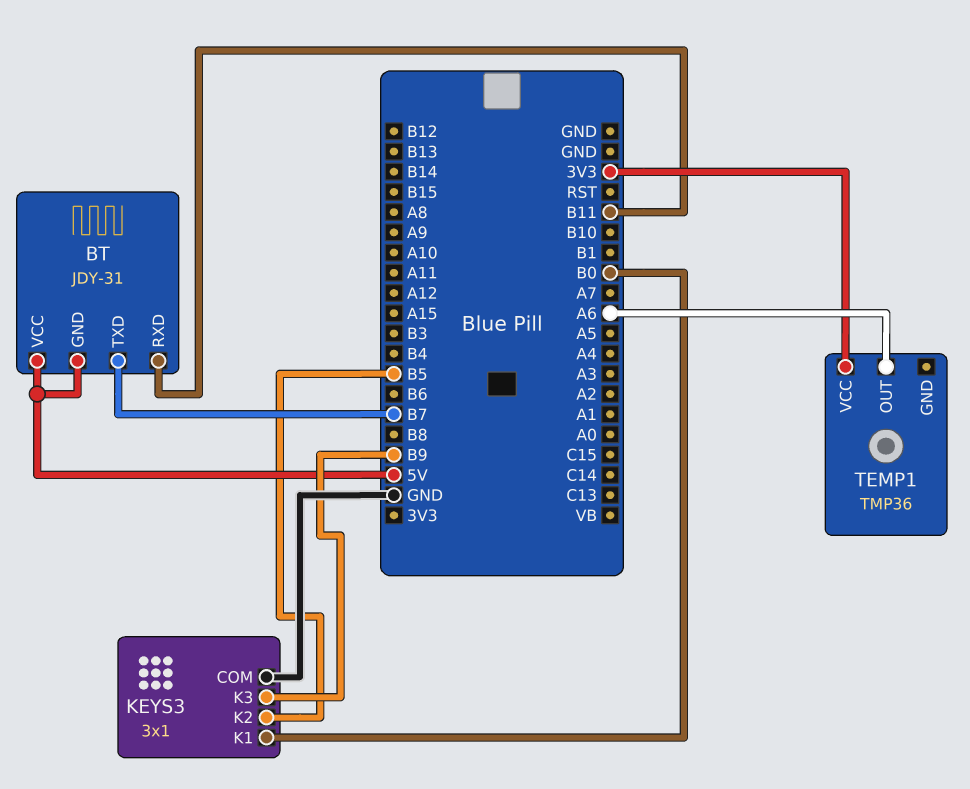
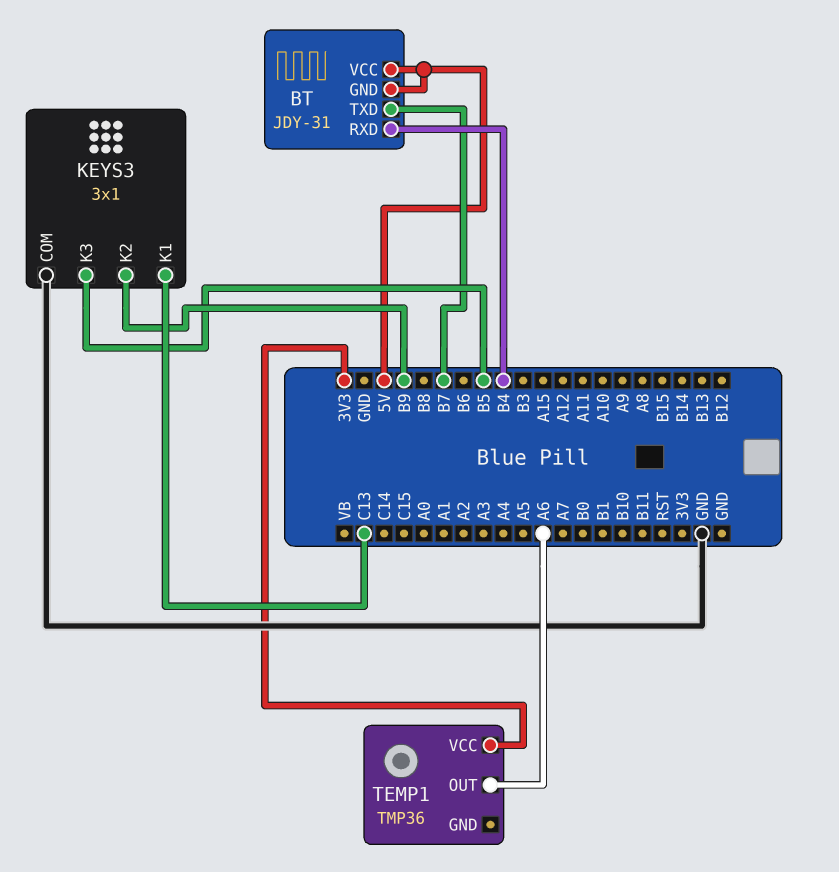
BT pin RXD: B11 -> B4
KEYS3 pin K1: B0 -> C13
KEYS3 pin K2: B5 -> B9
KEYS3 pin K3: B9 -> B5

